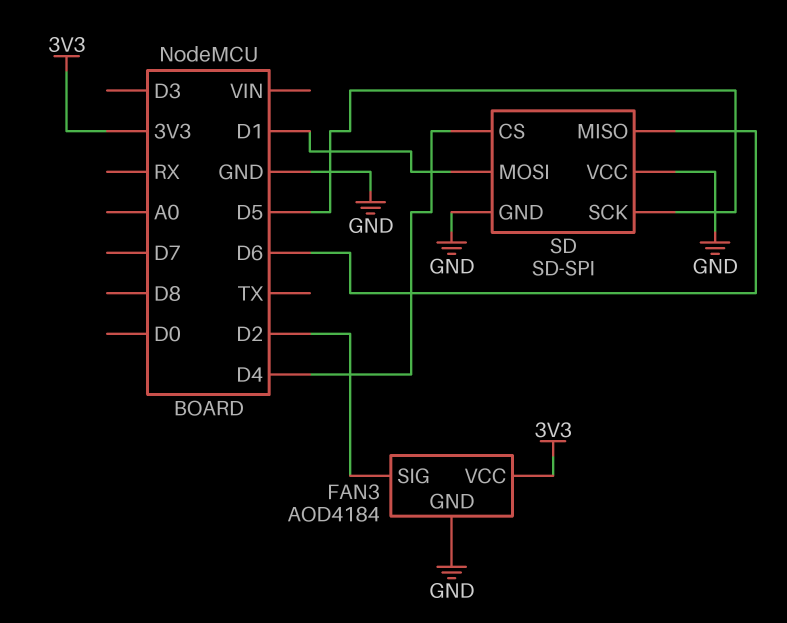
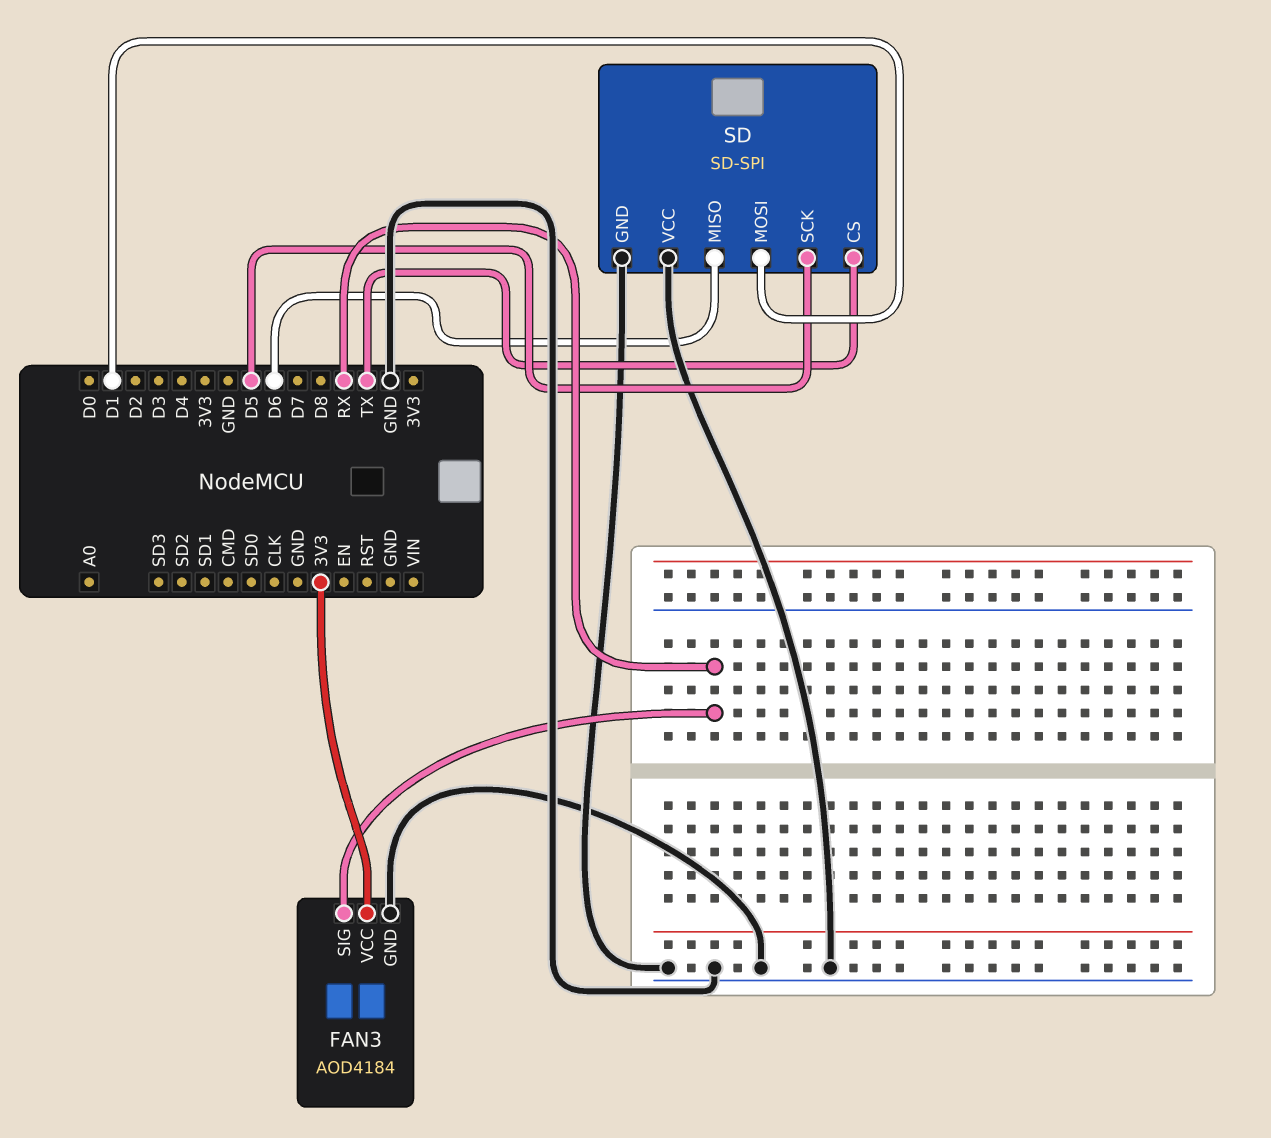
FAN3 pin SIG: D2 -> RX
SD pin CS: D4 -> TX

